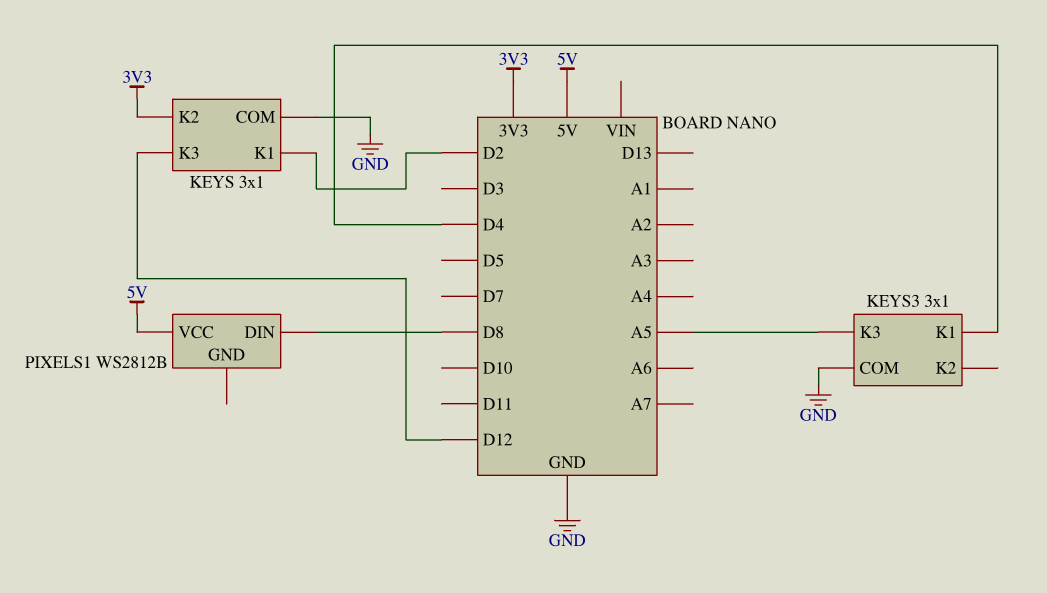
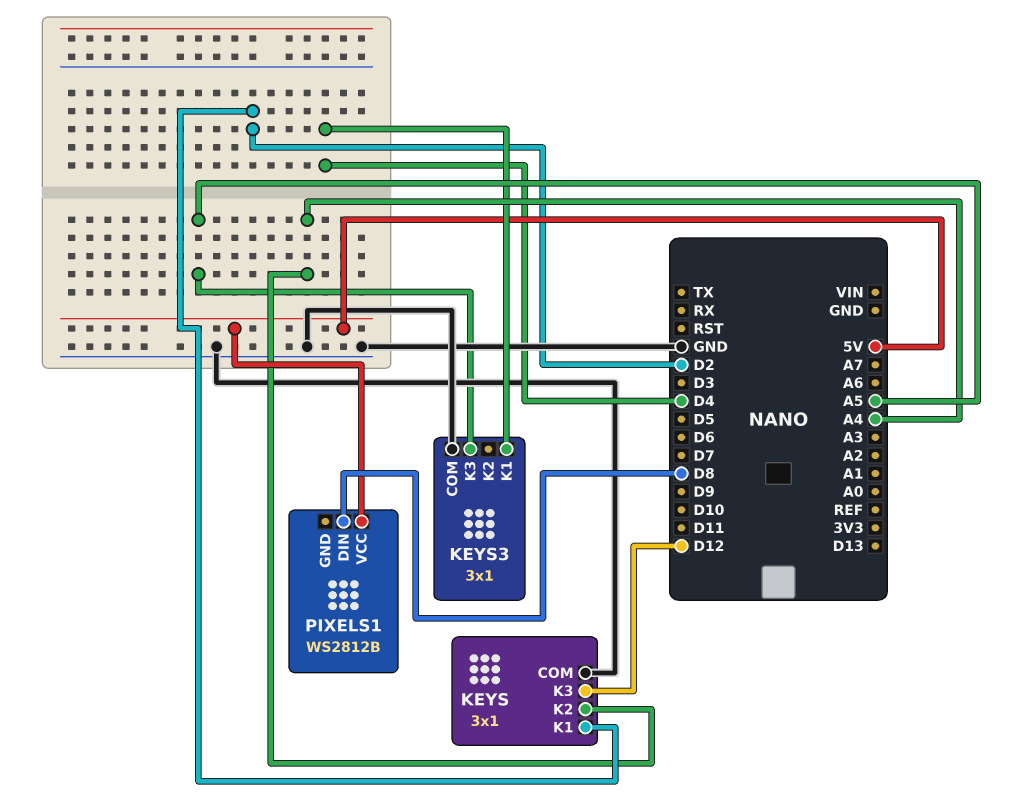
KEYS pin K2: 3V3 -> A4

